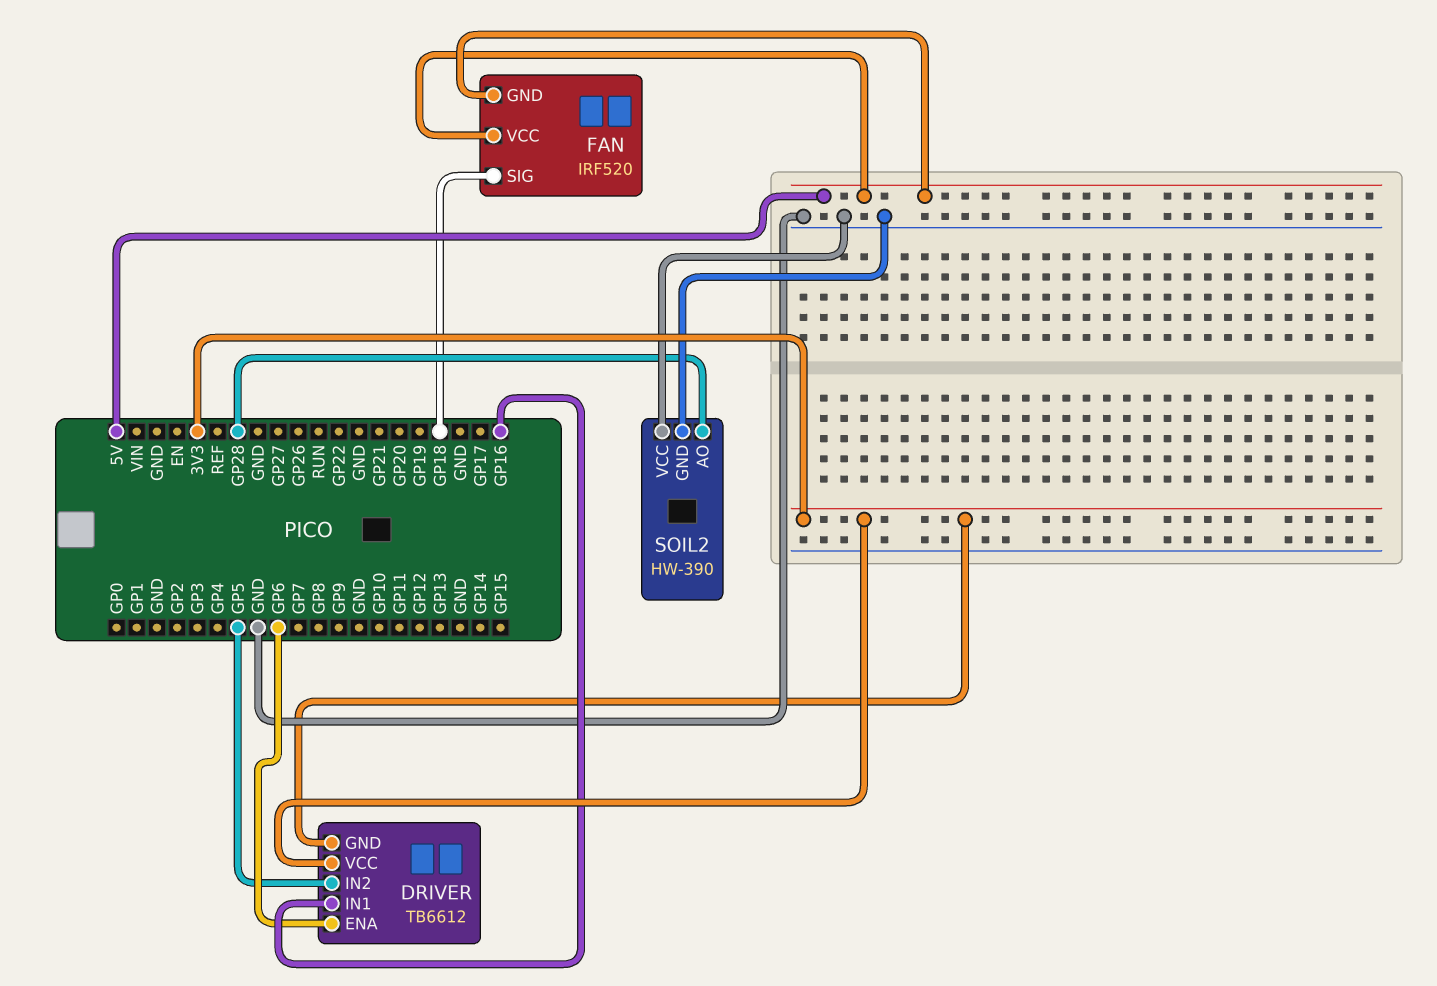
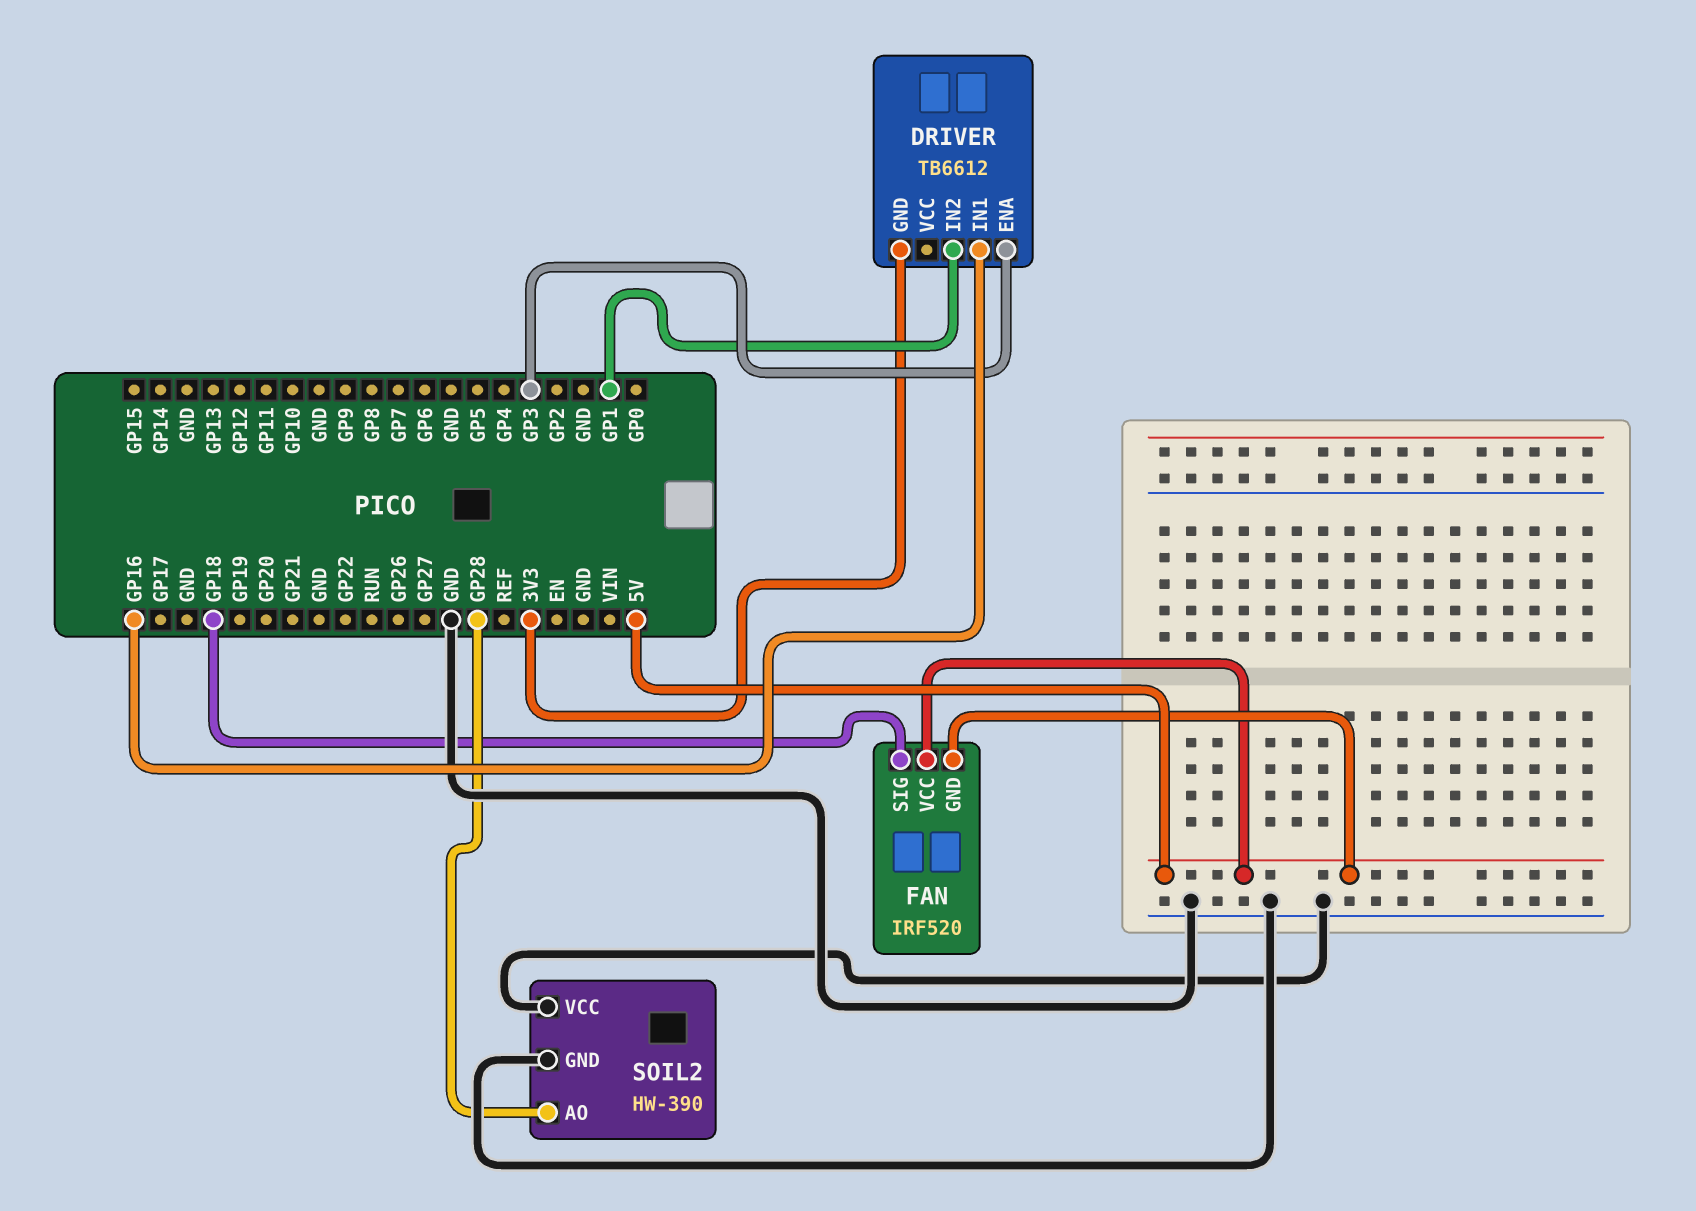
DRIVER pin ENA: GP6 -> GP3
DRIVER pin IN2: GP5 -> GP1
DRIVER pin VCC: 3V3 -> none

